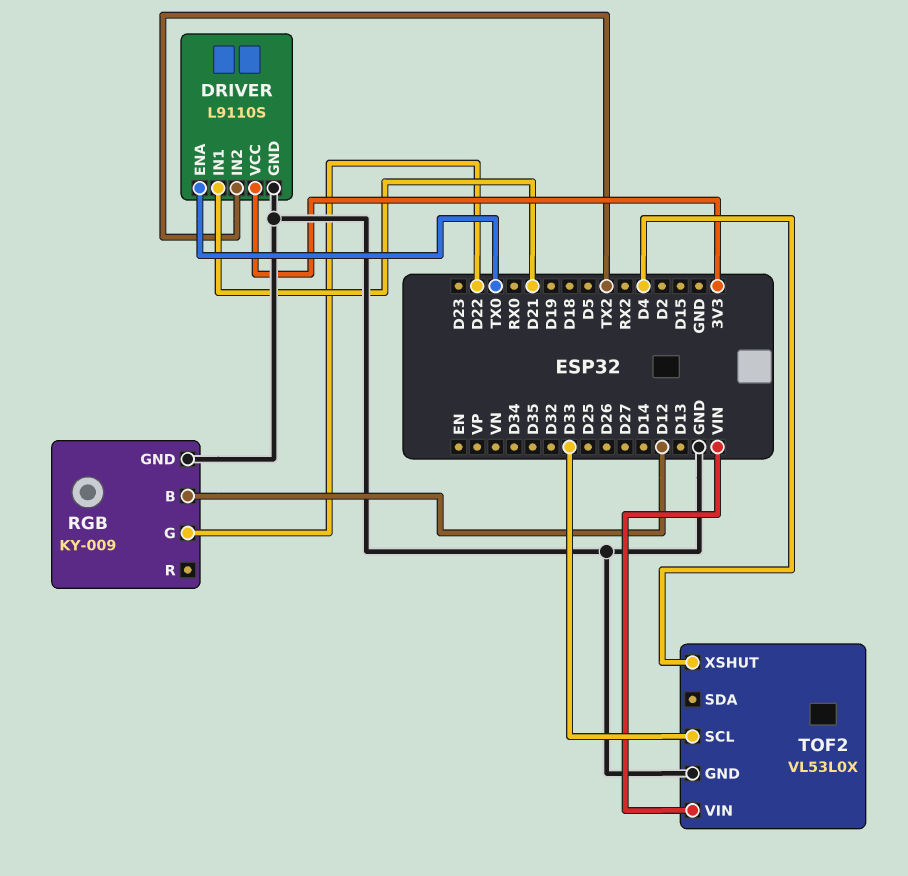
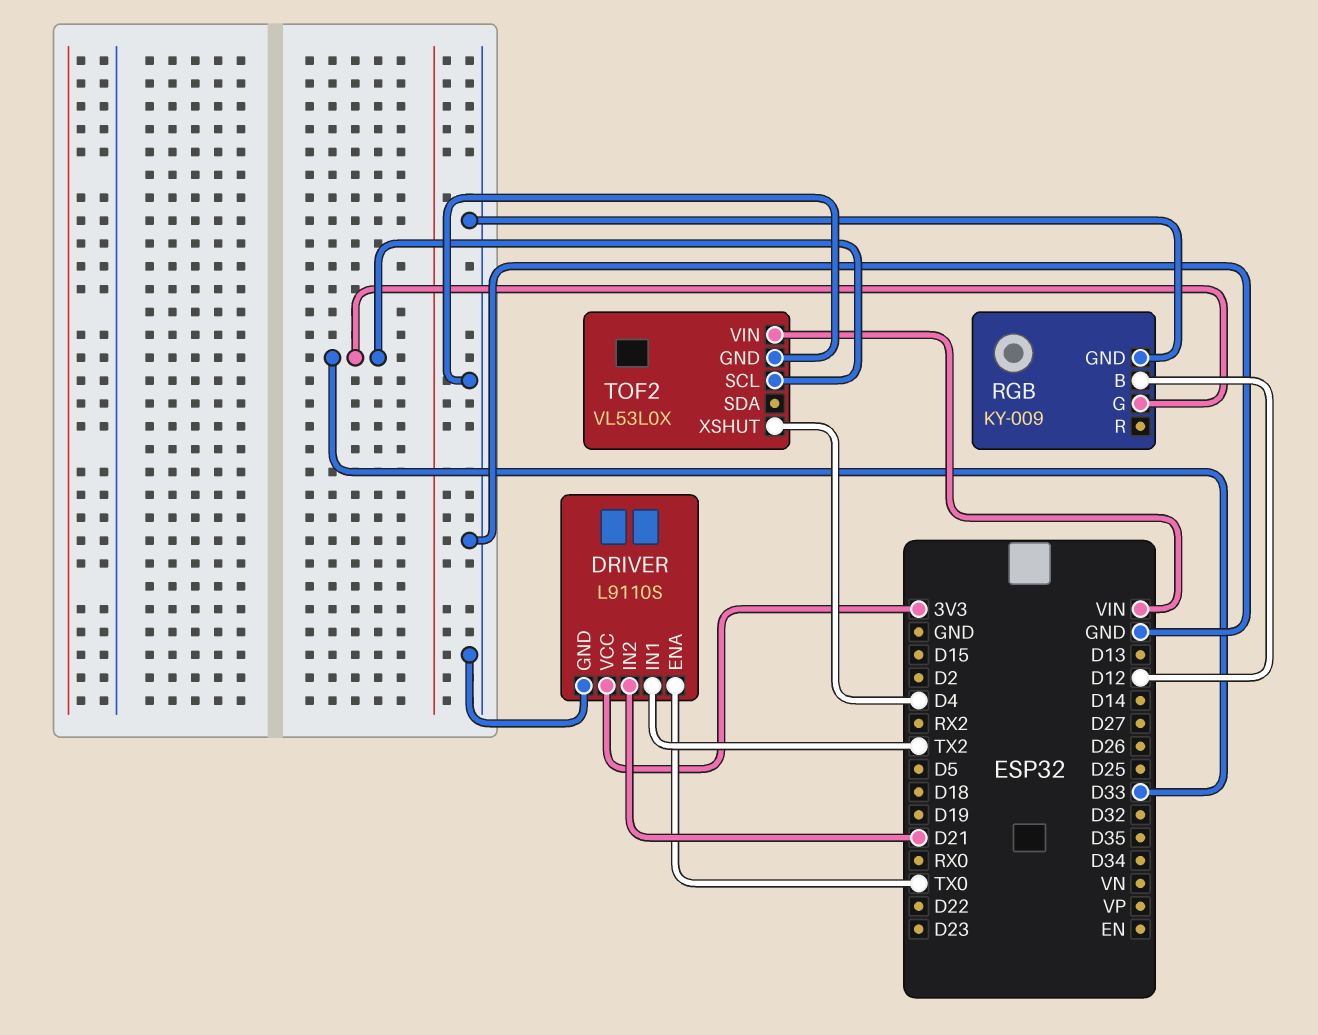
DRIVER pin IN1: D21 -> TX2
DRIVER pin IN2: TX2 -> D21
RGB pin G: D22 -> D33

